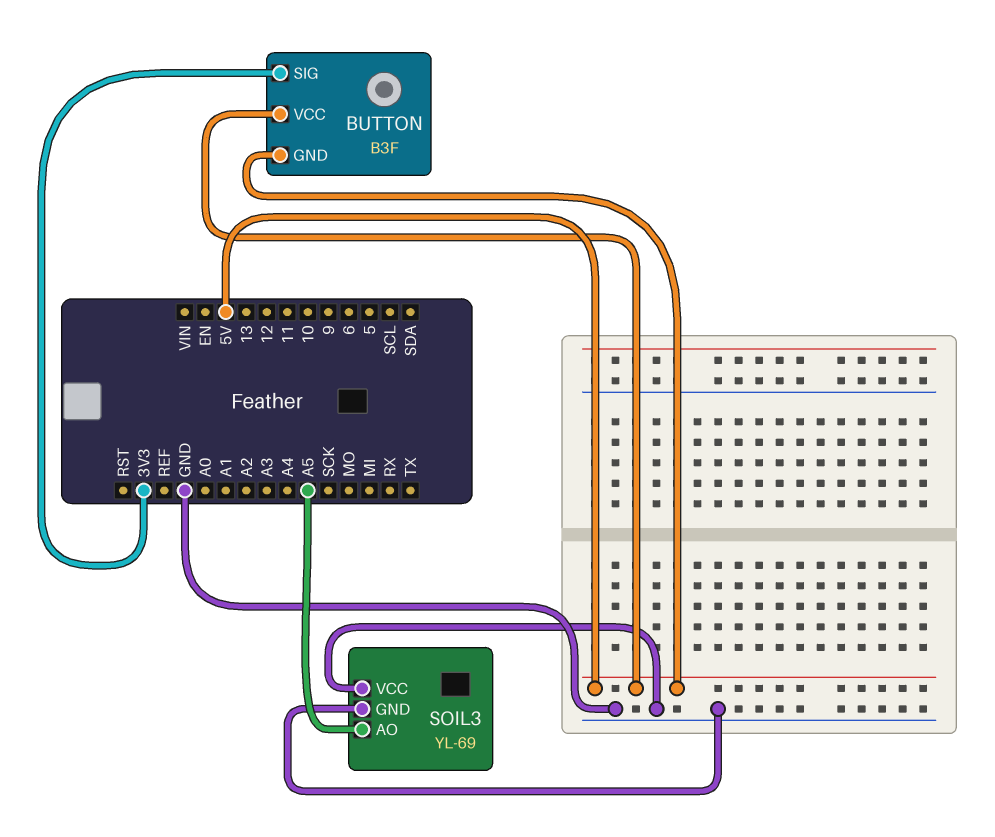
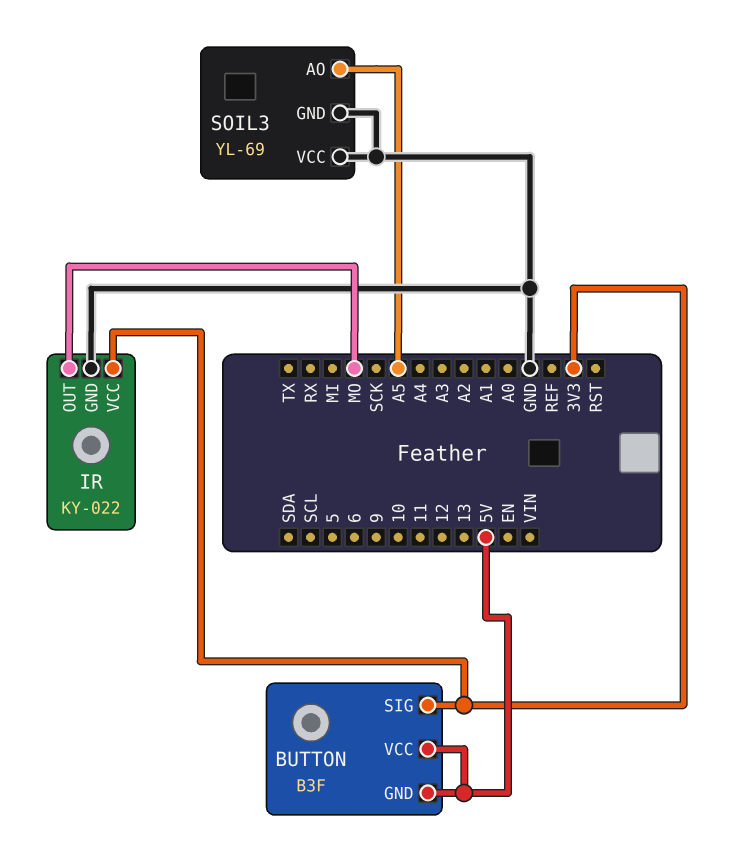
IR: none -> KY-022
IR pin GND: none -> GND
IR pin OUT: none -> MO
IR pin VCC: none -> 3V3

